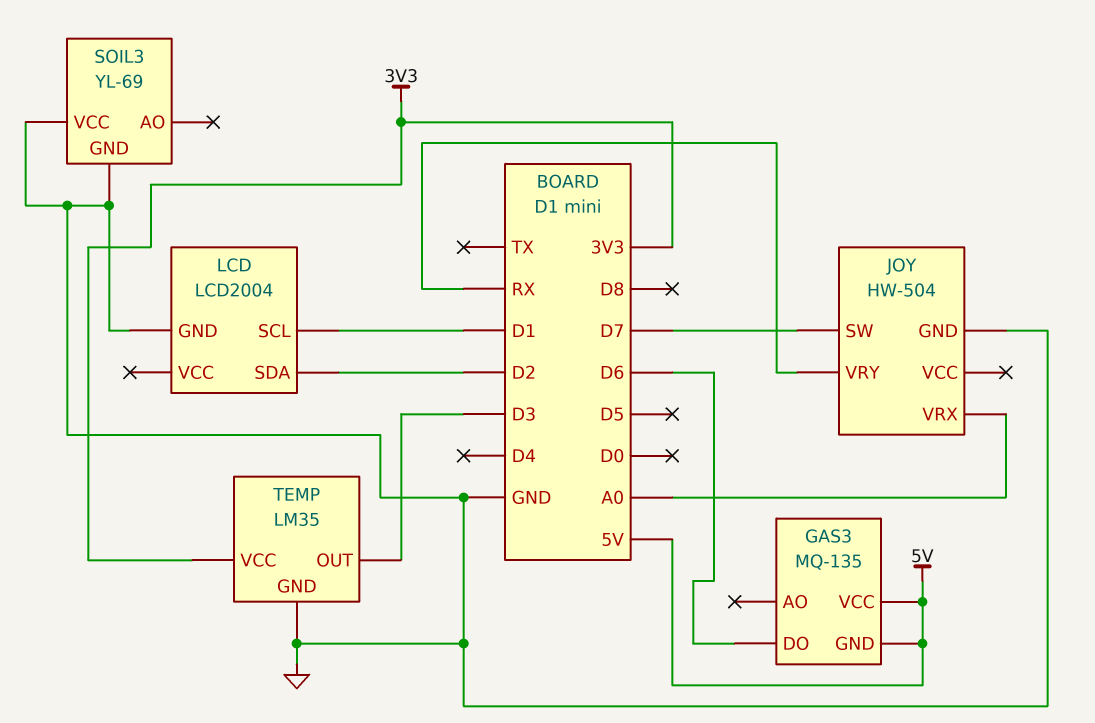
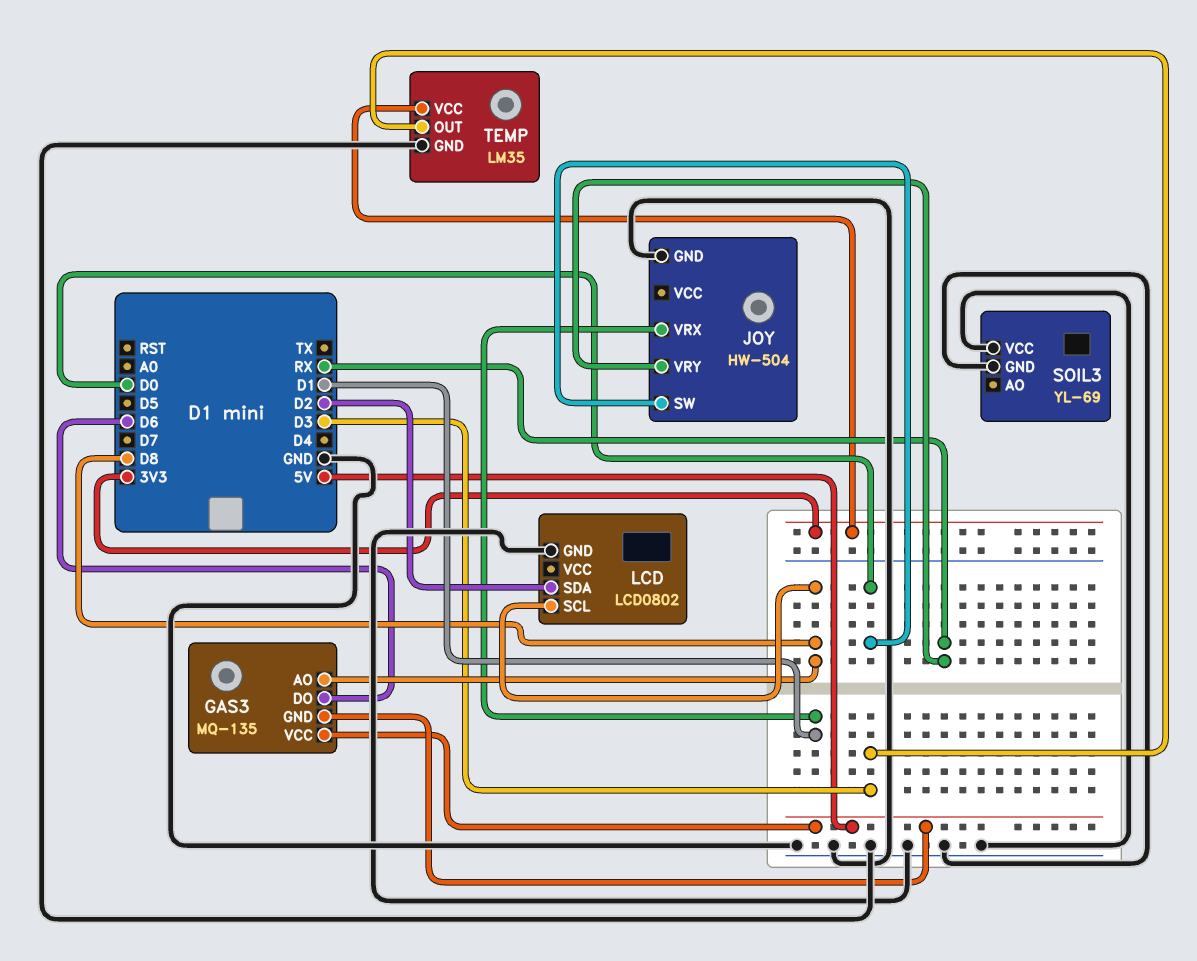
GAS3 pin AO: none -> D8
JOY pin SW: D7 -> D0
JOY pin VRX: A0 -> D1
LCD: LCD2004 -> LCD0802
LCD pin SCL: D1 -> D8

